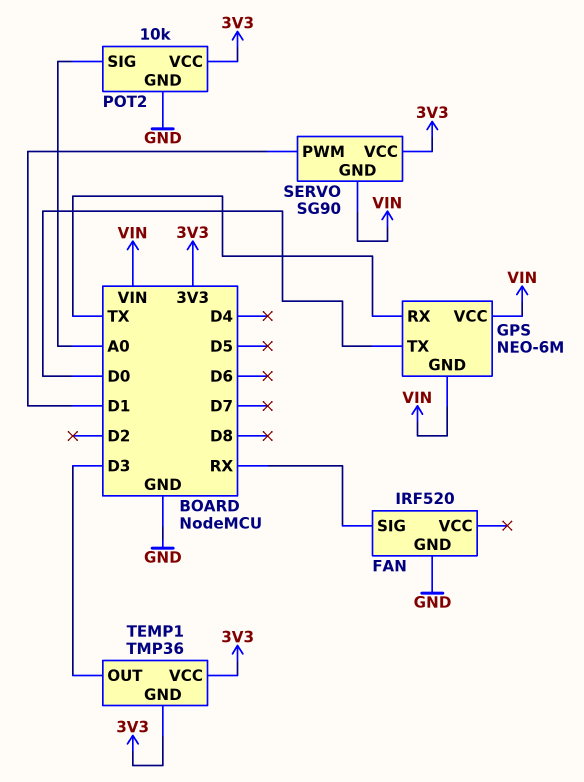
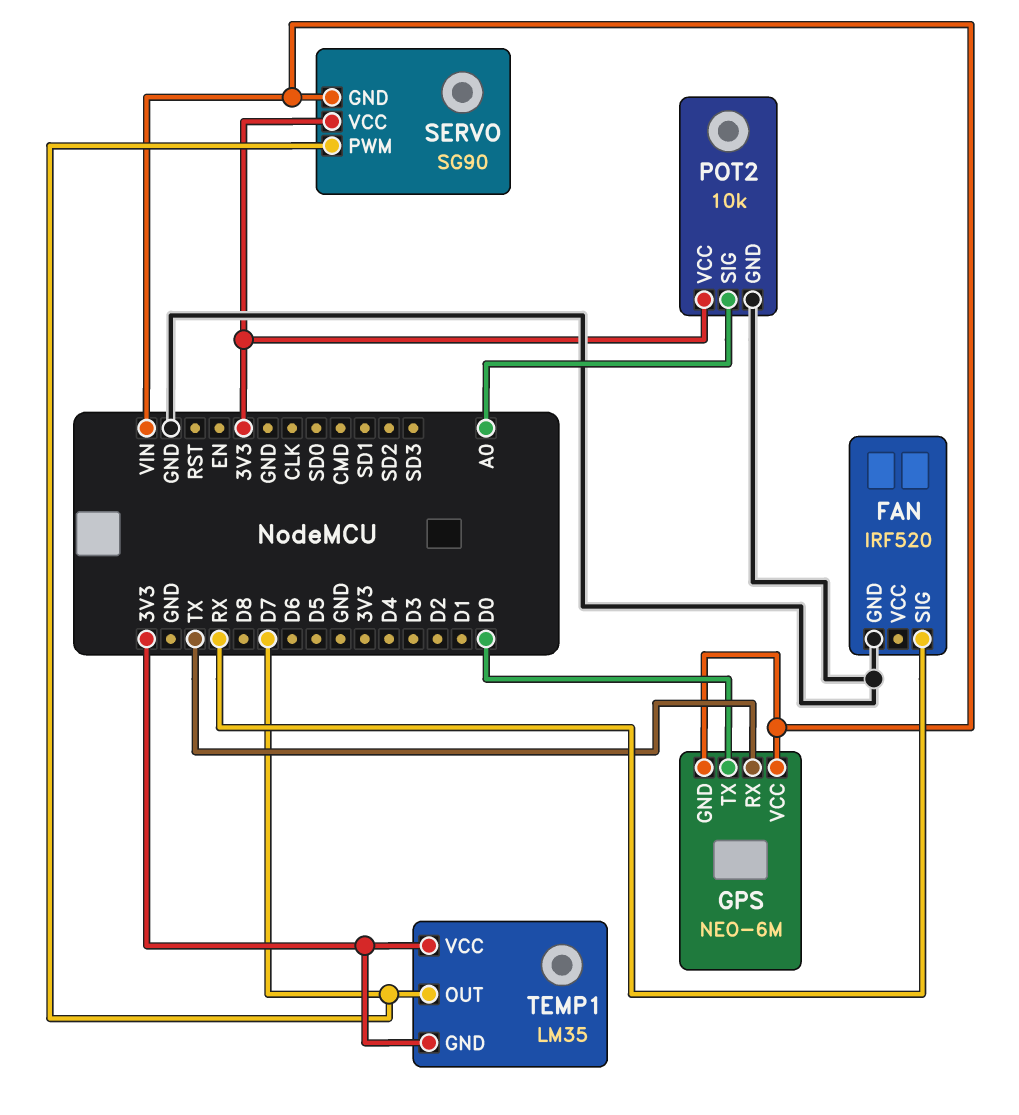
SERVO pin PWM: D1 -> D7
TEMP1: TMP36 -> LM35
TEMP1 pin OUT: D3 -> D7

